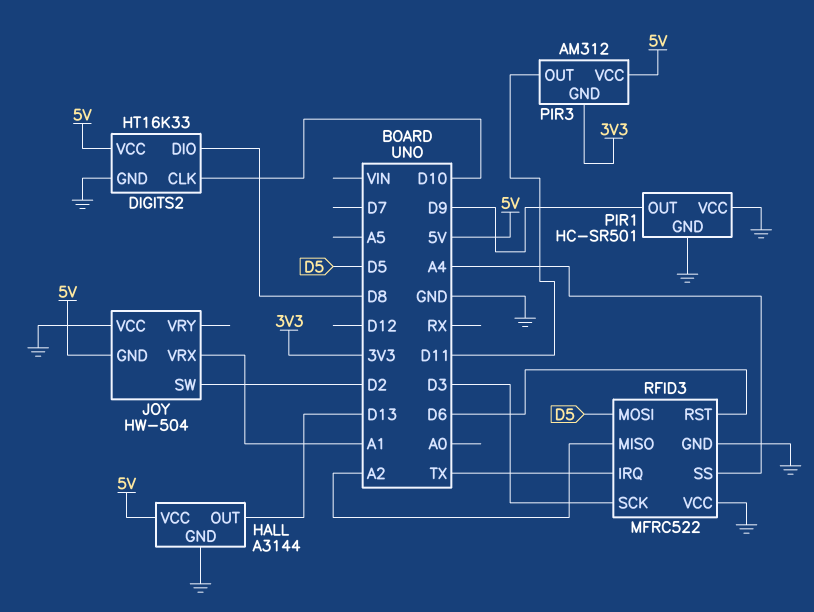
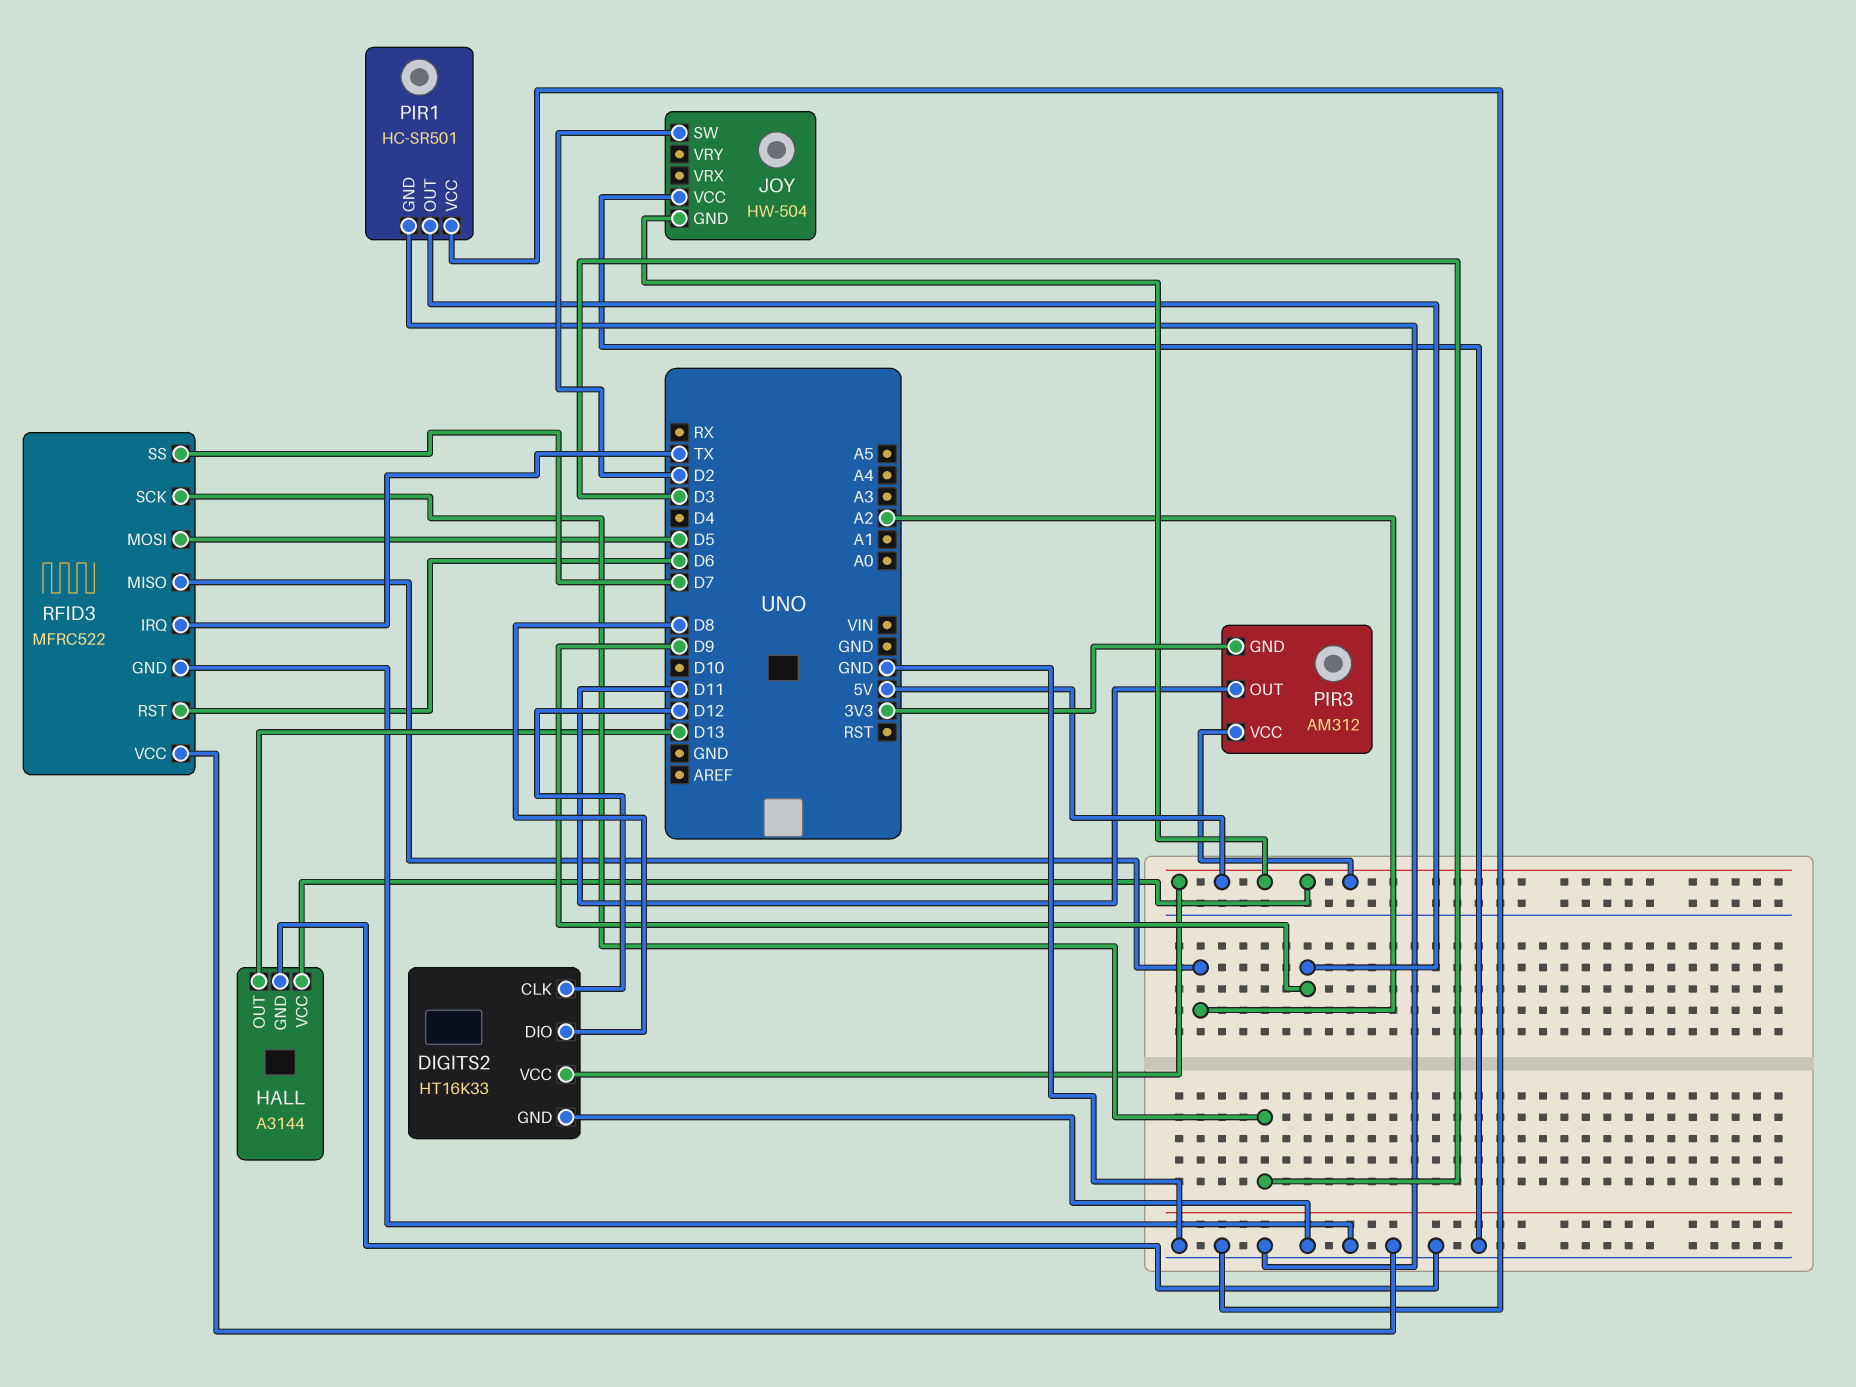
DIGITS2 pin CLK: D10 -> D12
JOY pin VRX: A1 -> none
RFID3 pin SS: A4 -> D7

